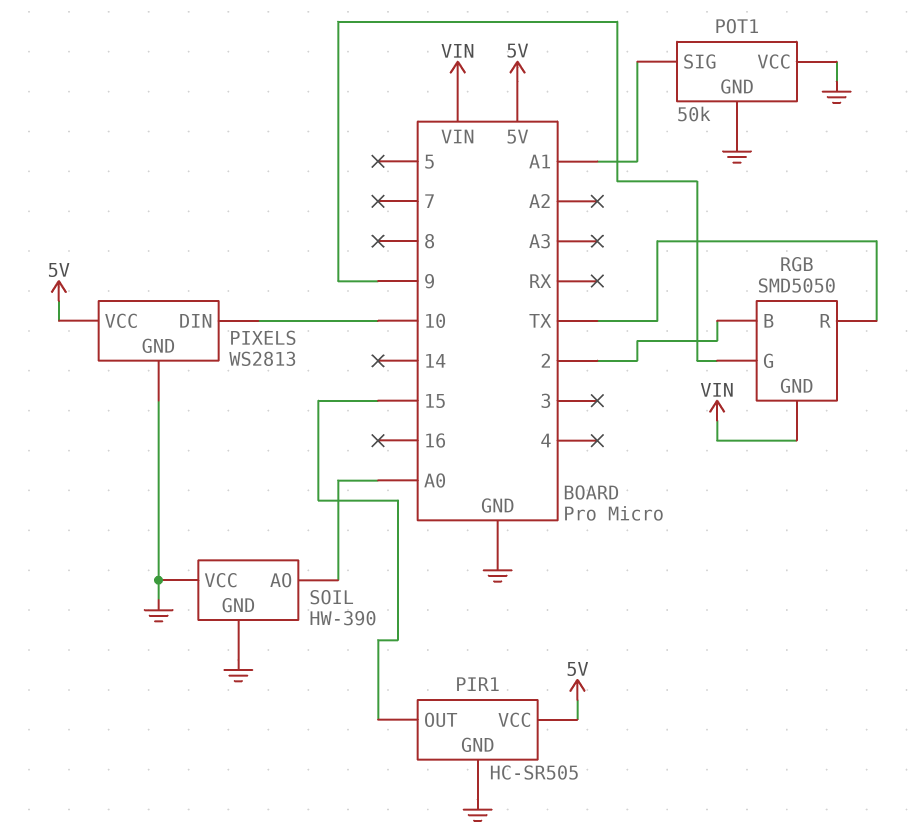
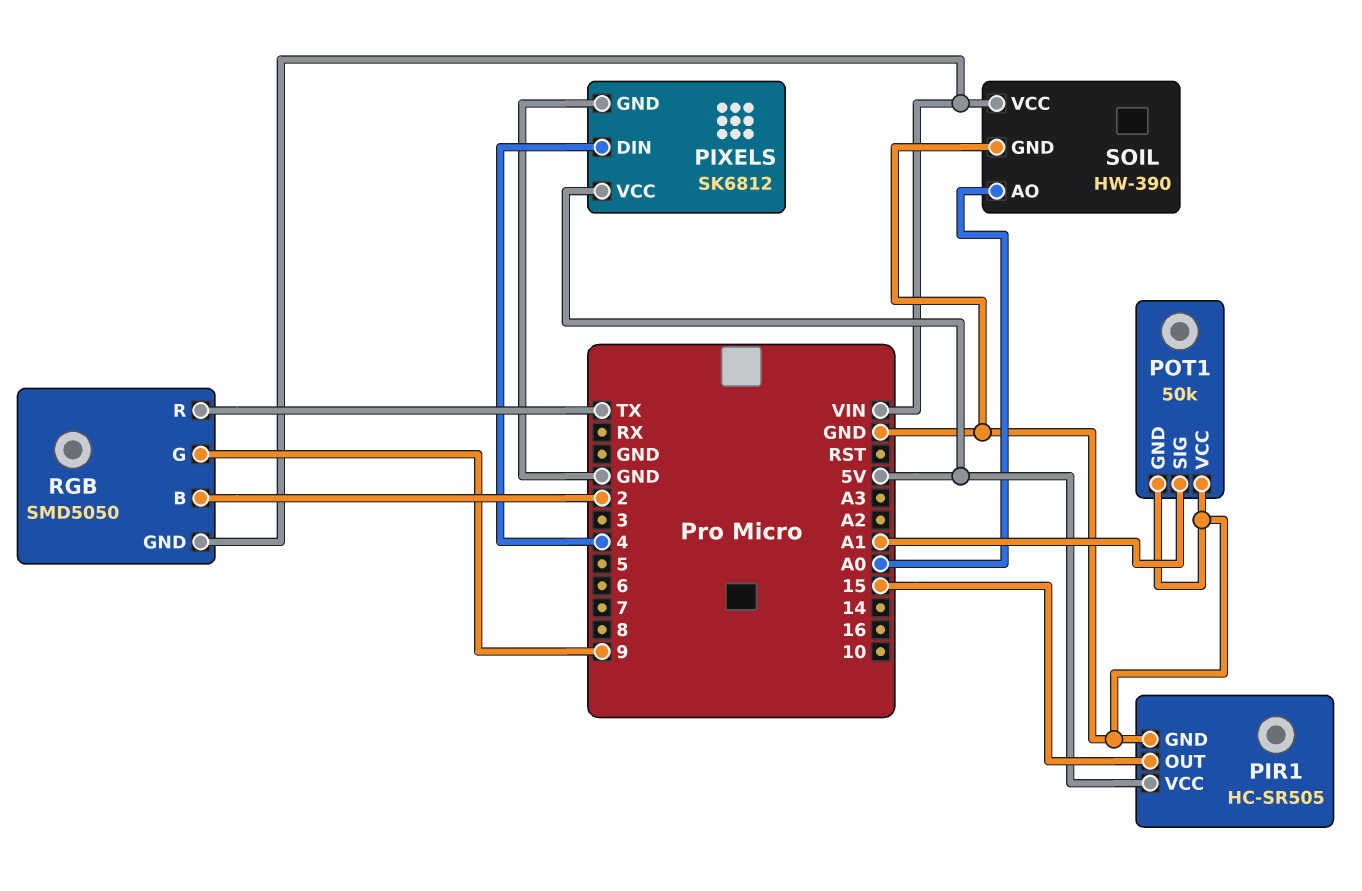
PIXELS: WS2813 -> SK6812
PIXELS pin DIN: 10 -> 4
SOIL pin VCC: GND -> VIN

